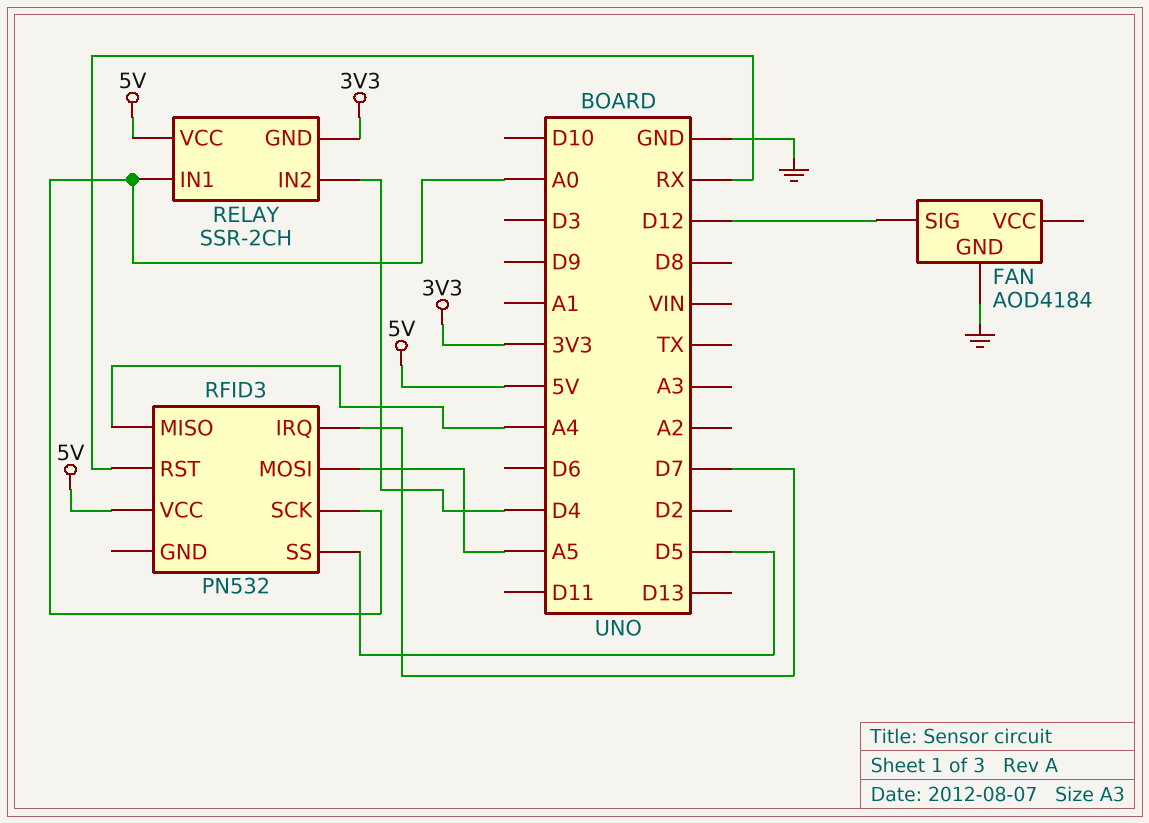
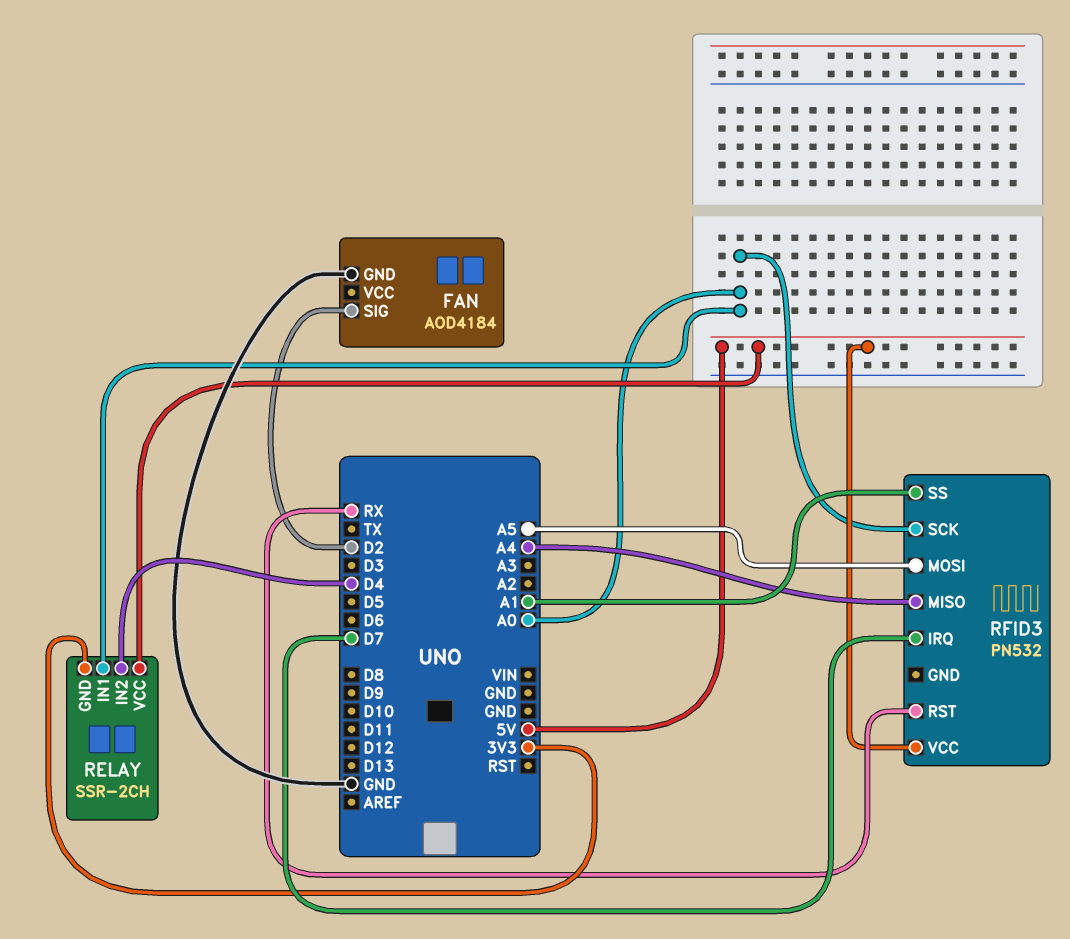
FAN pin SIG: D12 -> D2
RFID3 pin SS: D5 -> A1

